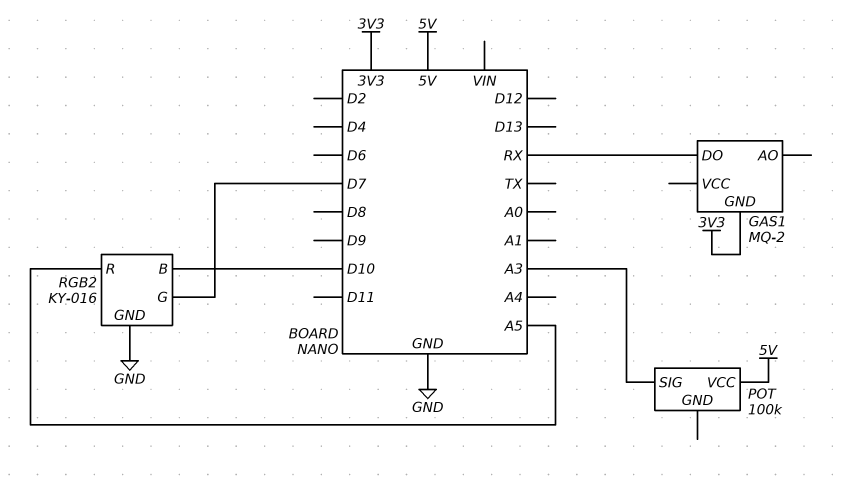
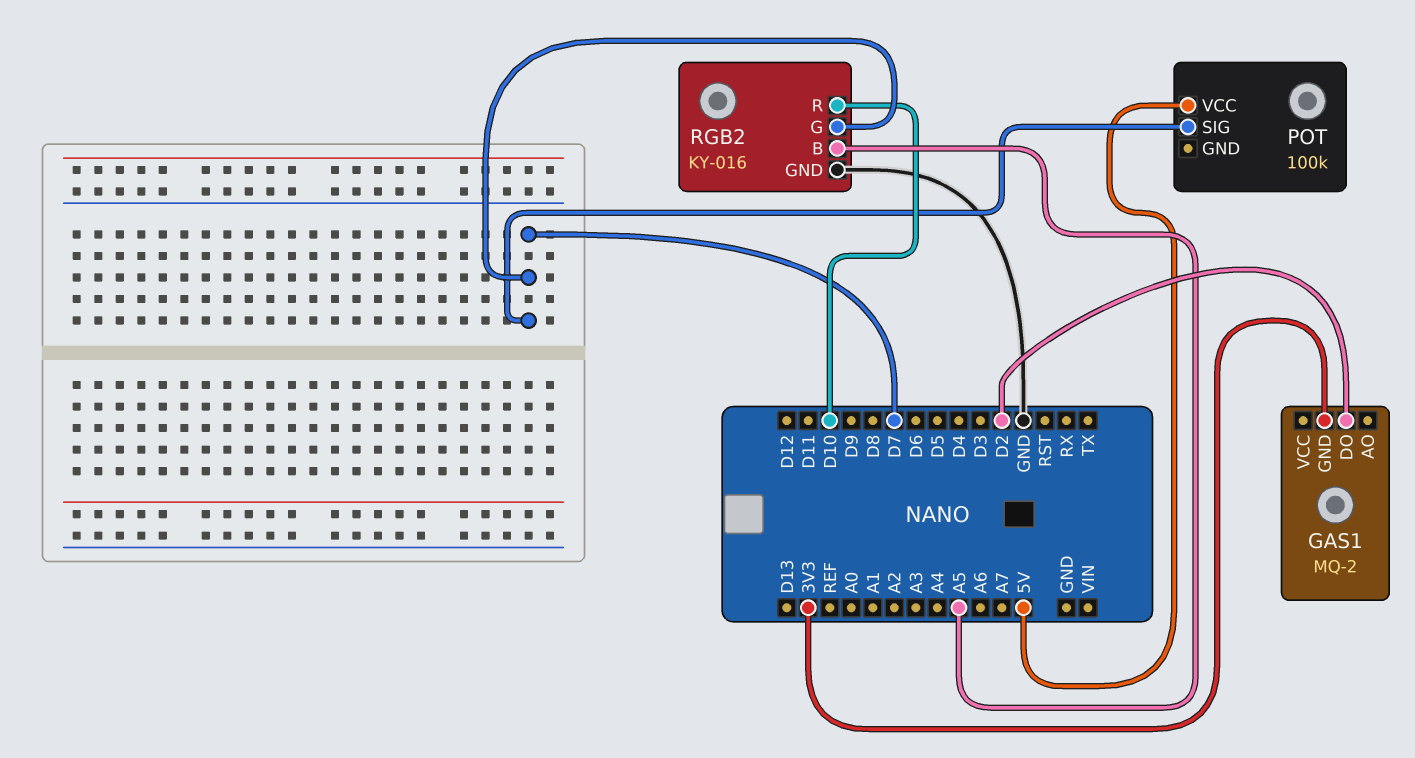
GAS1 pin DO: RX -> D2
POT pin SIG: A3 -> D7
RGB2 pin B: D10 -> A5
RGB2 pin R: A5 -> D10

